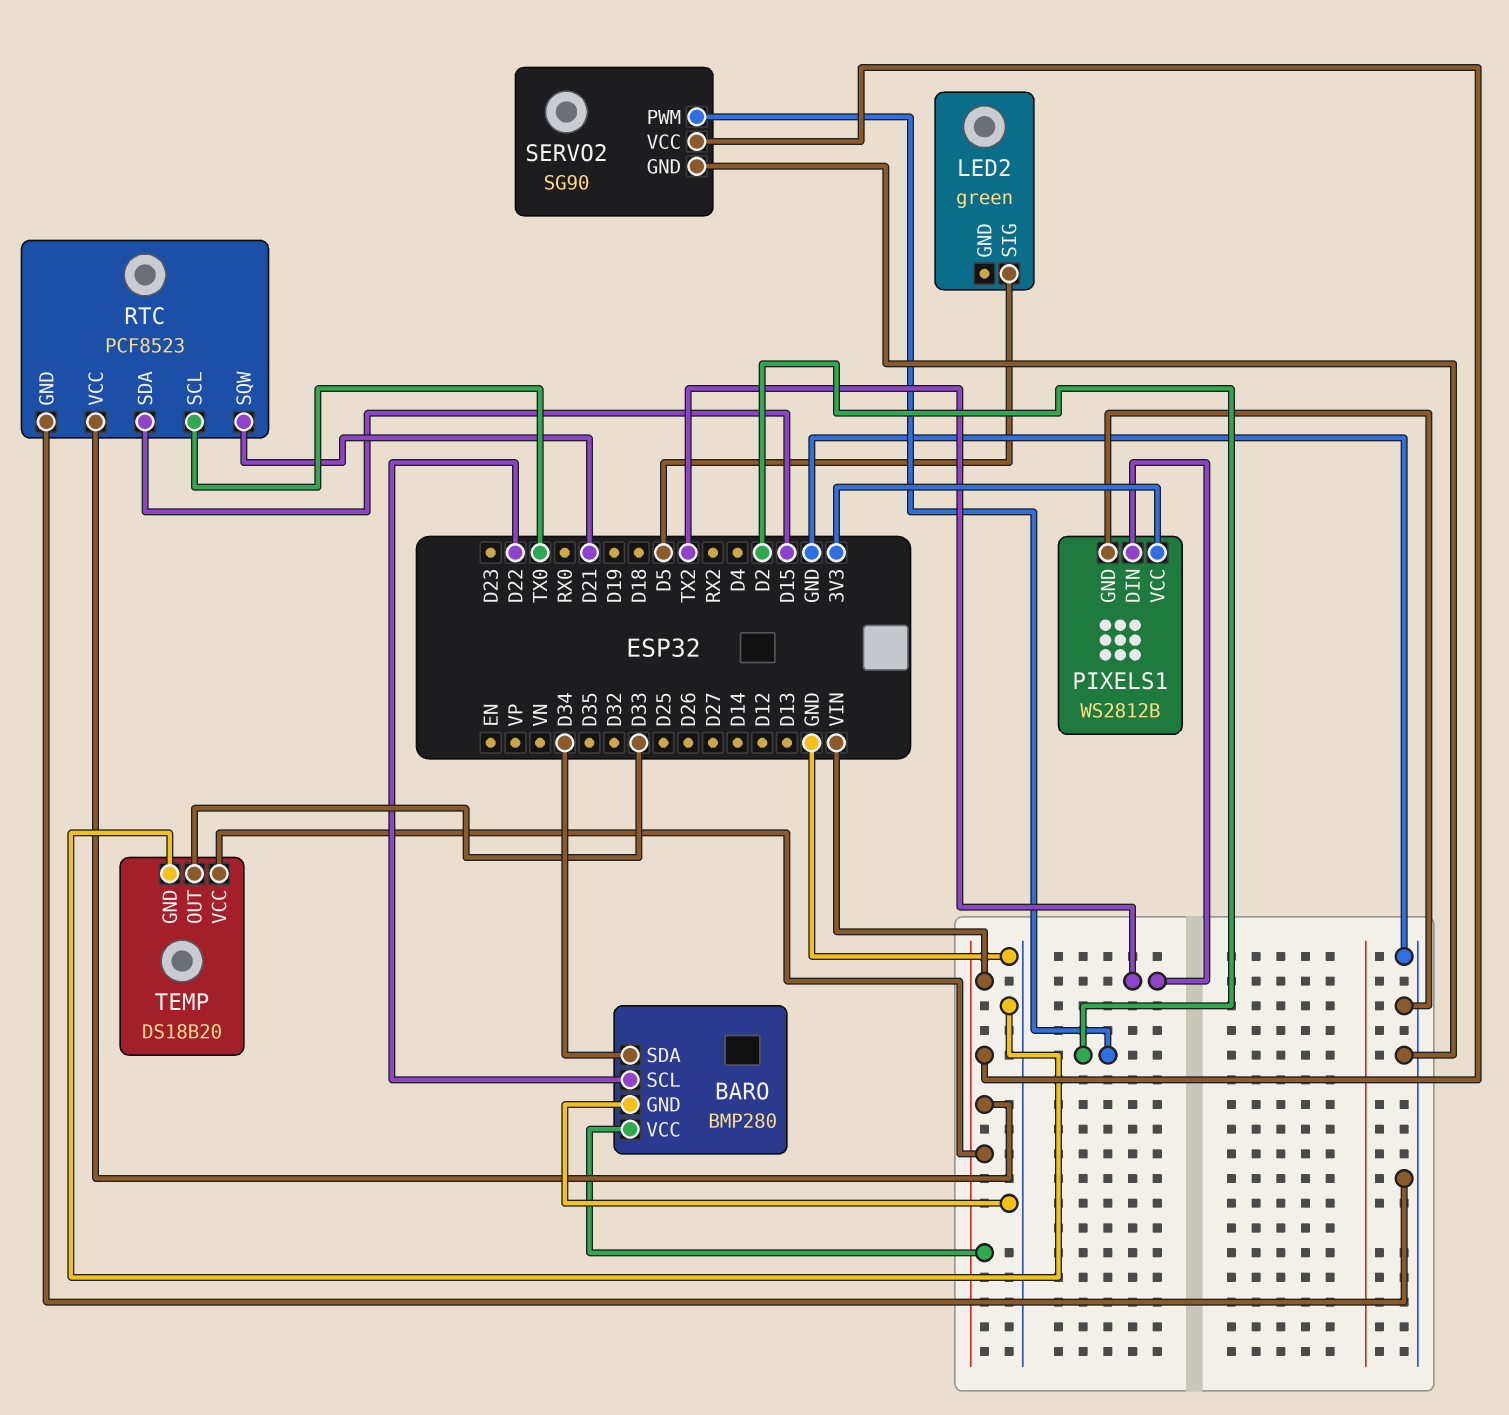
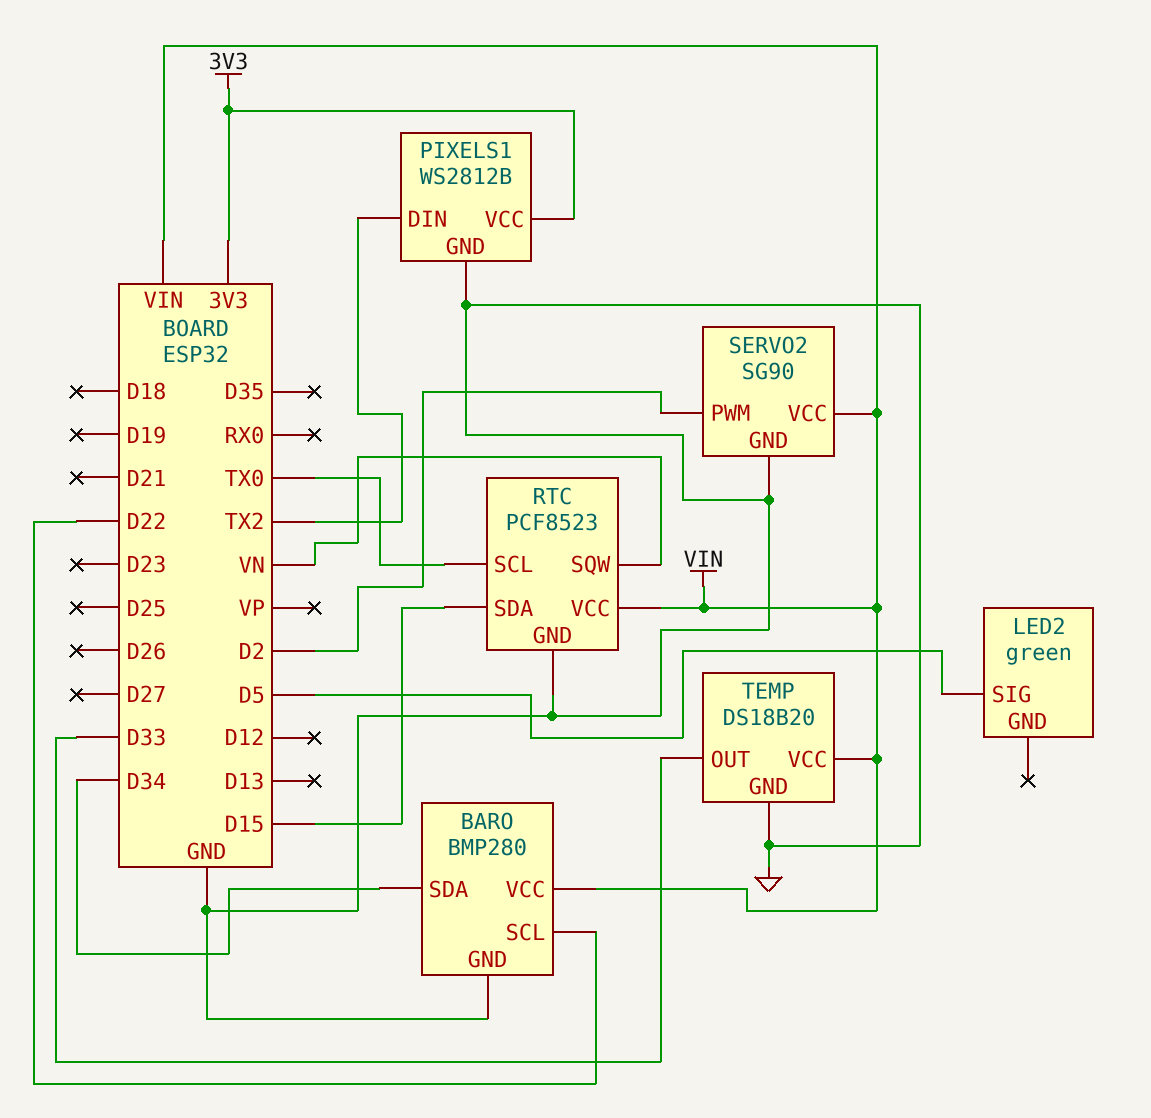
RTC pin SQW: D21 -> VN

